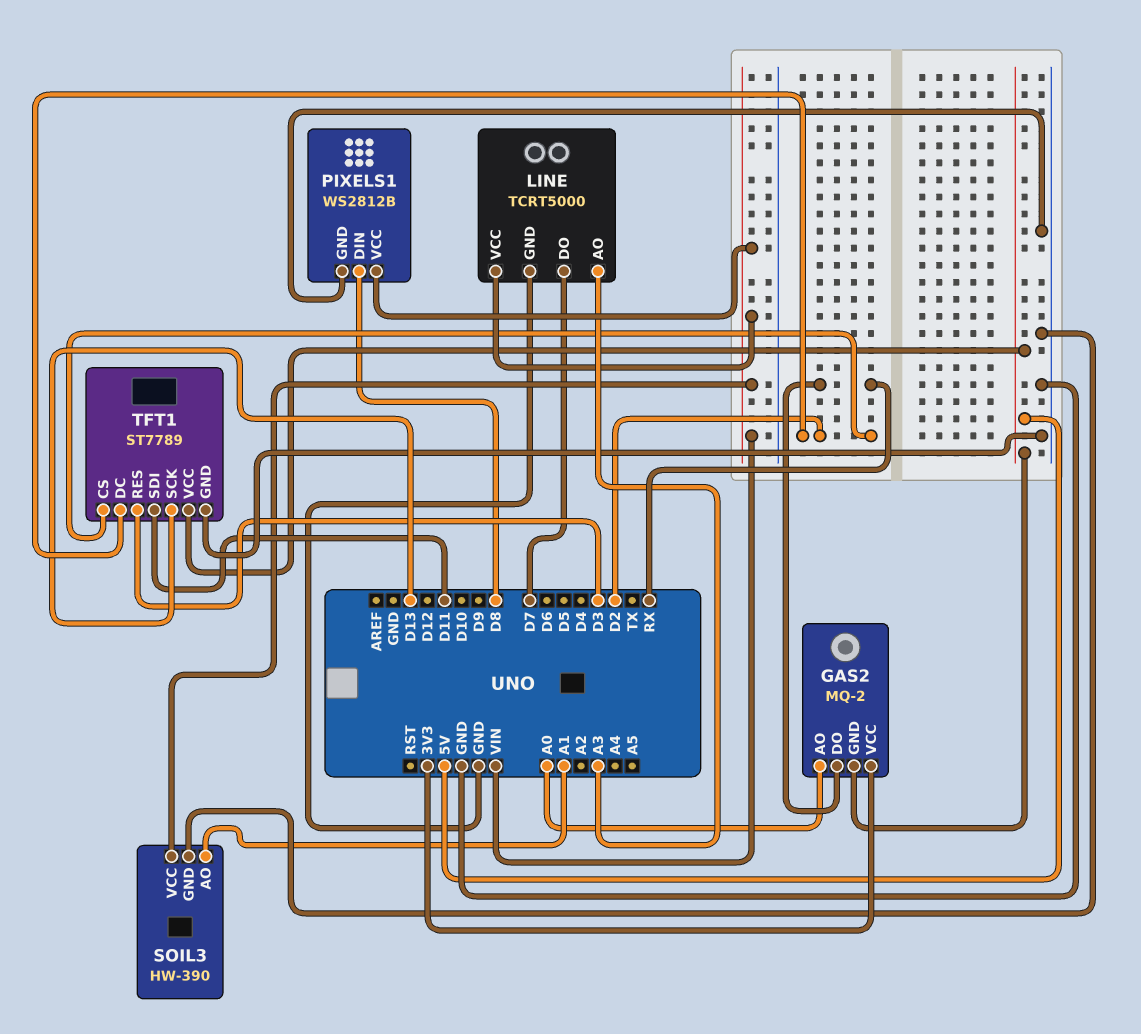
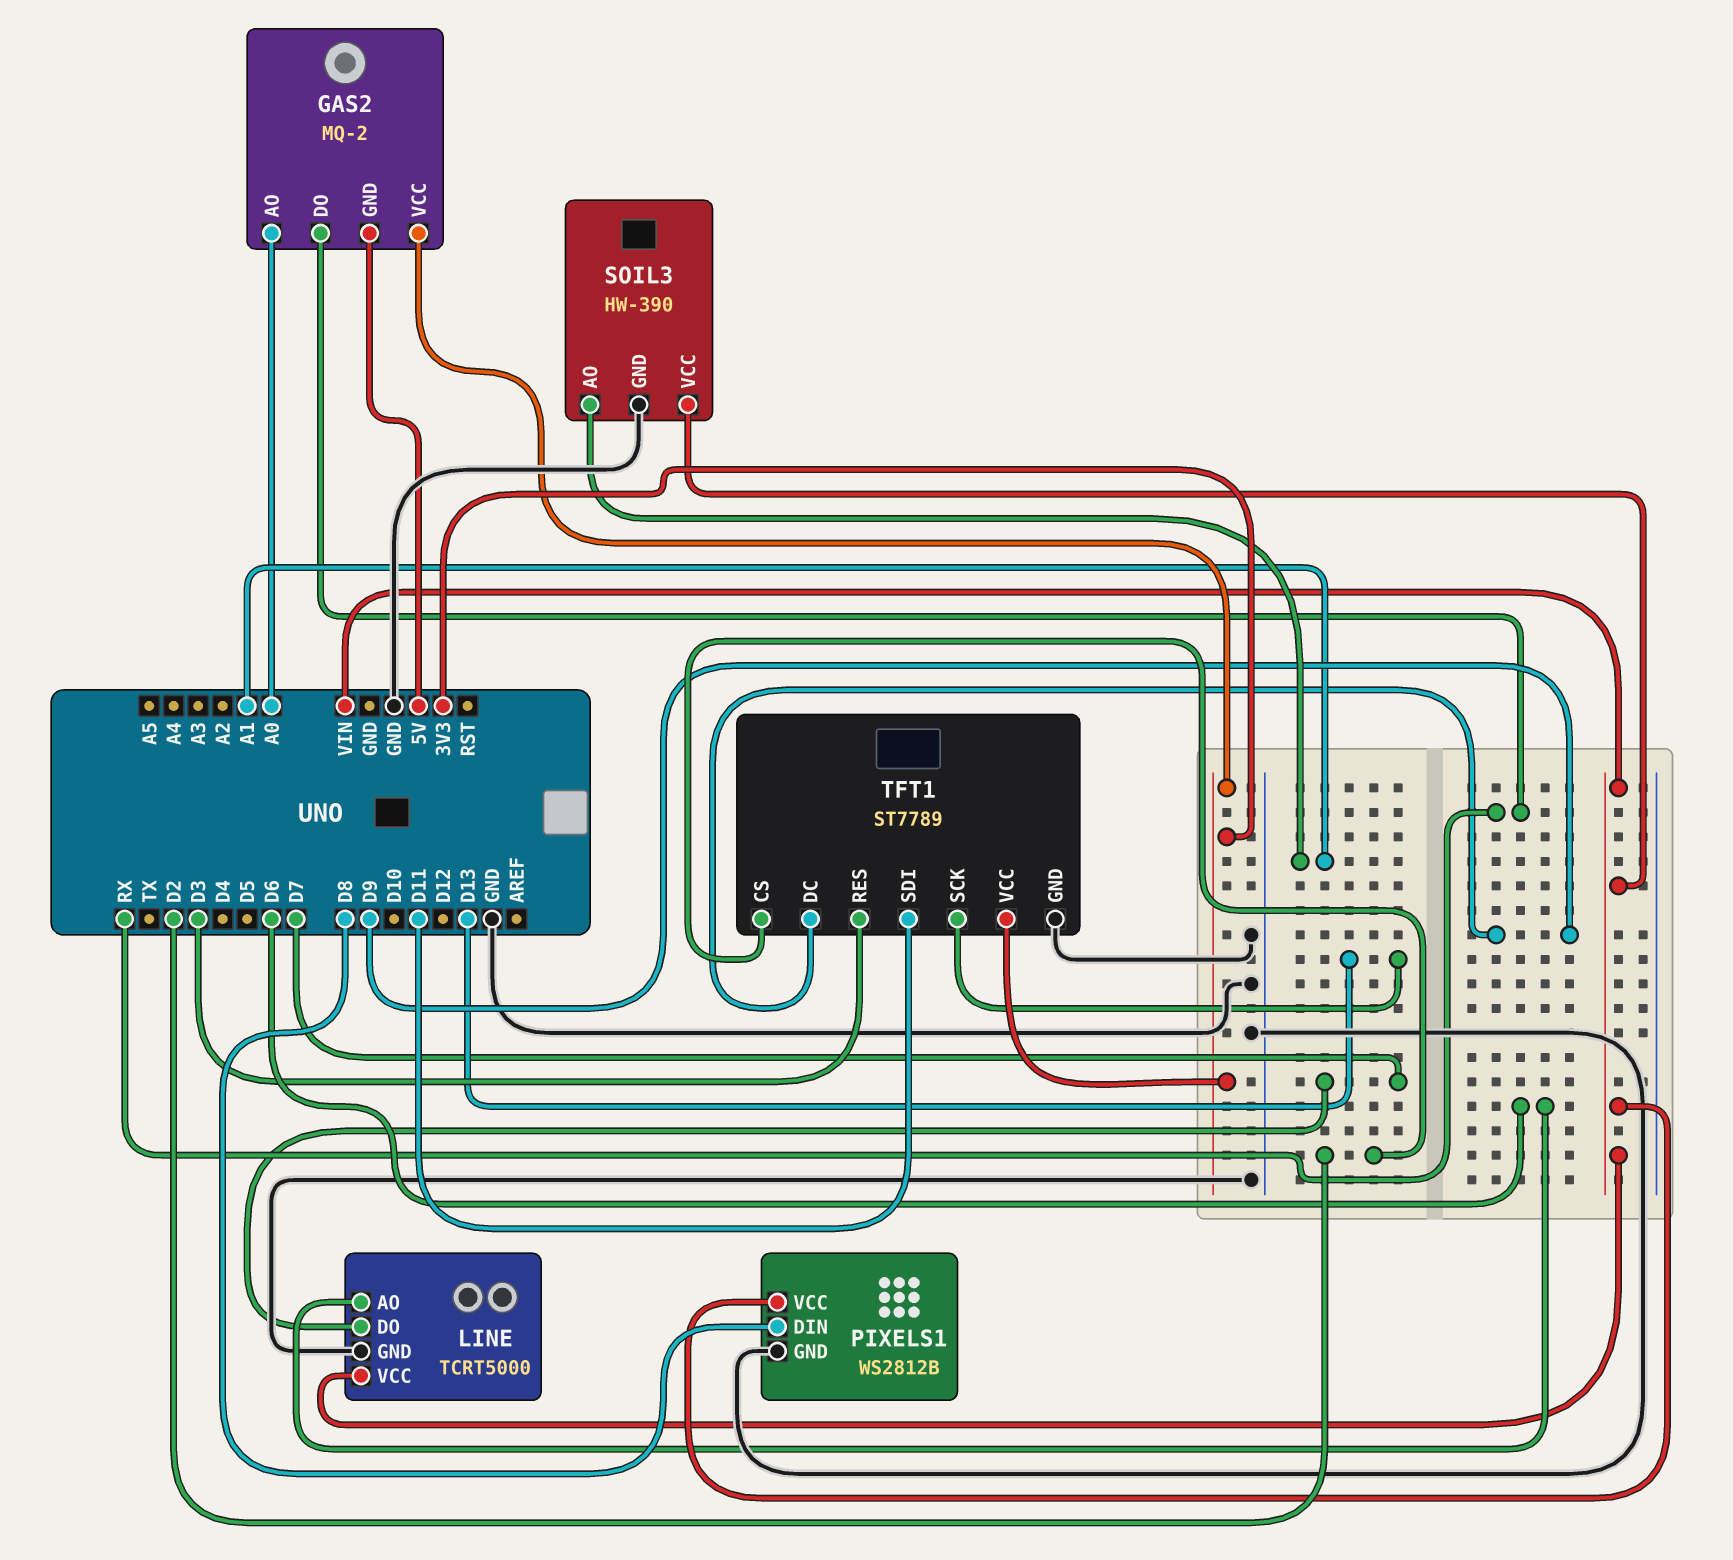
LINE pin AO: A3 -> D6
TFT1 pin DC: D2 -> D9
TFT1 pin VCC: 5V -> 3V3

